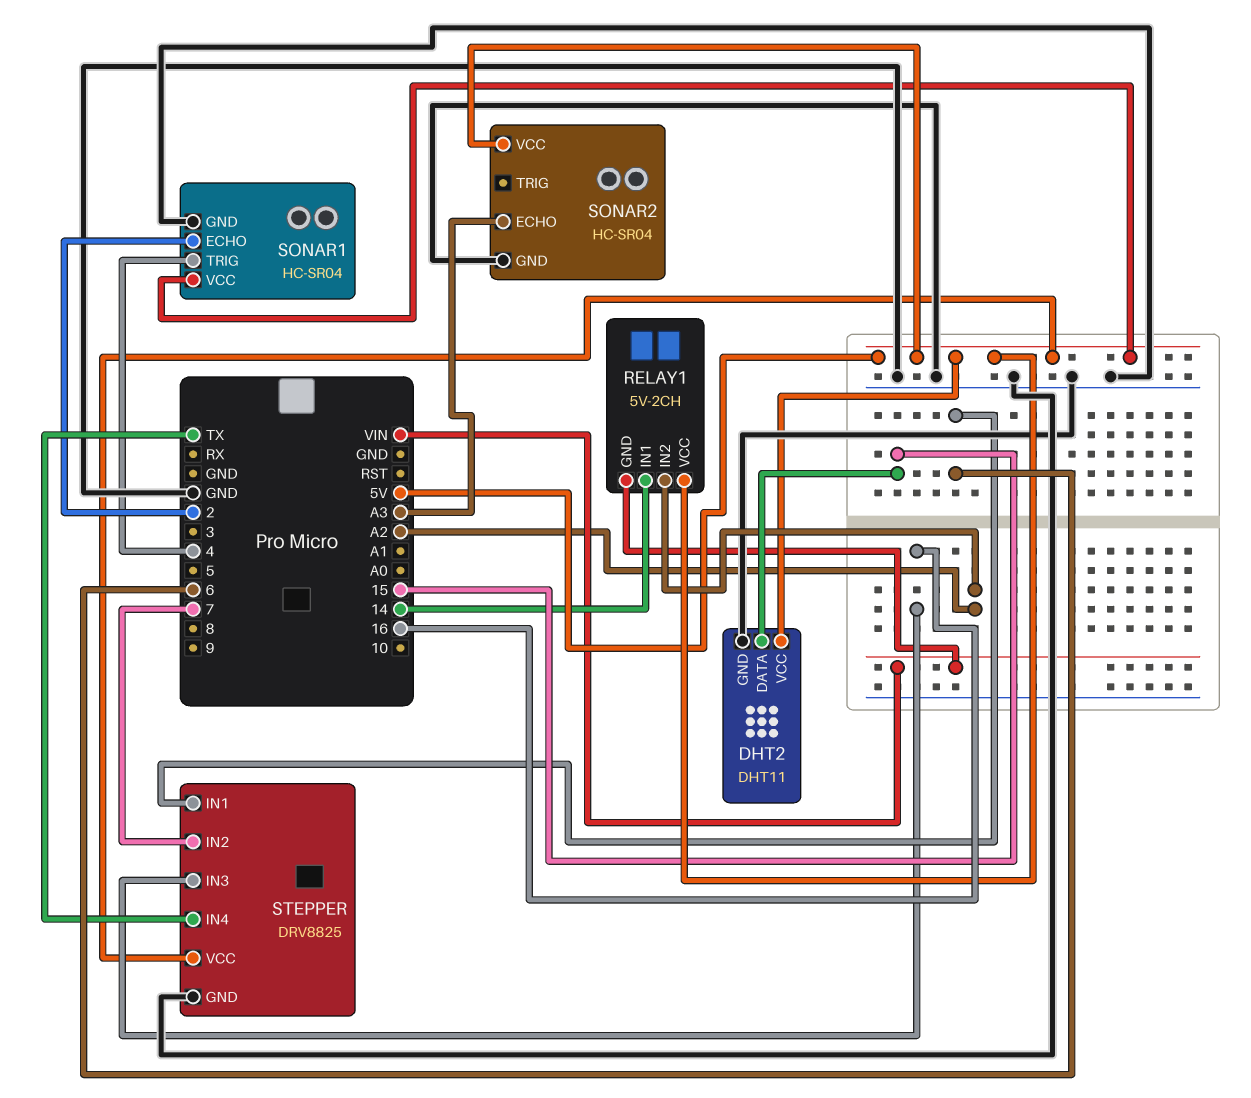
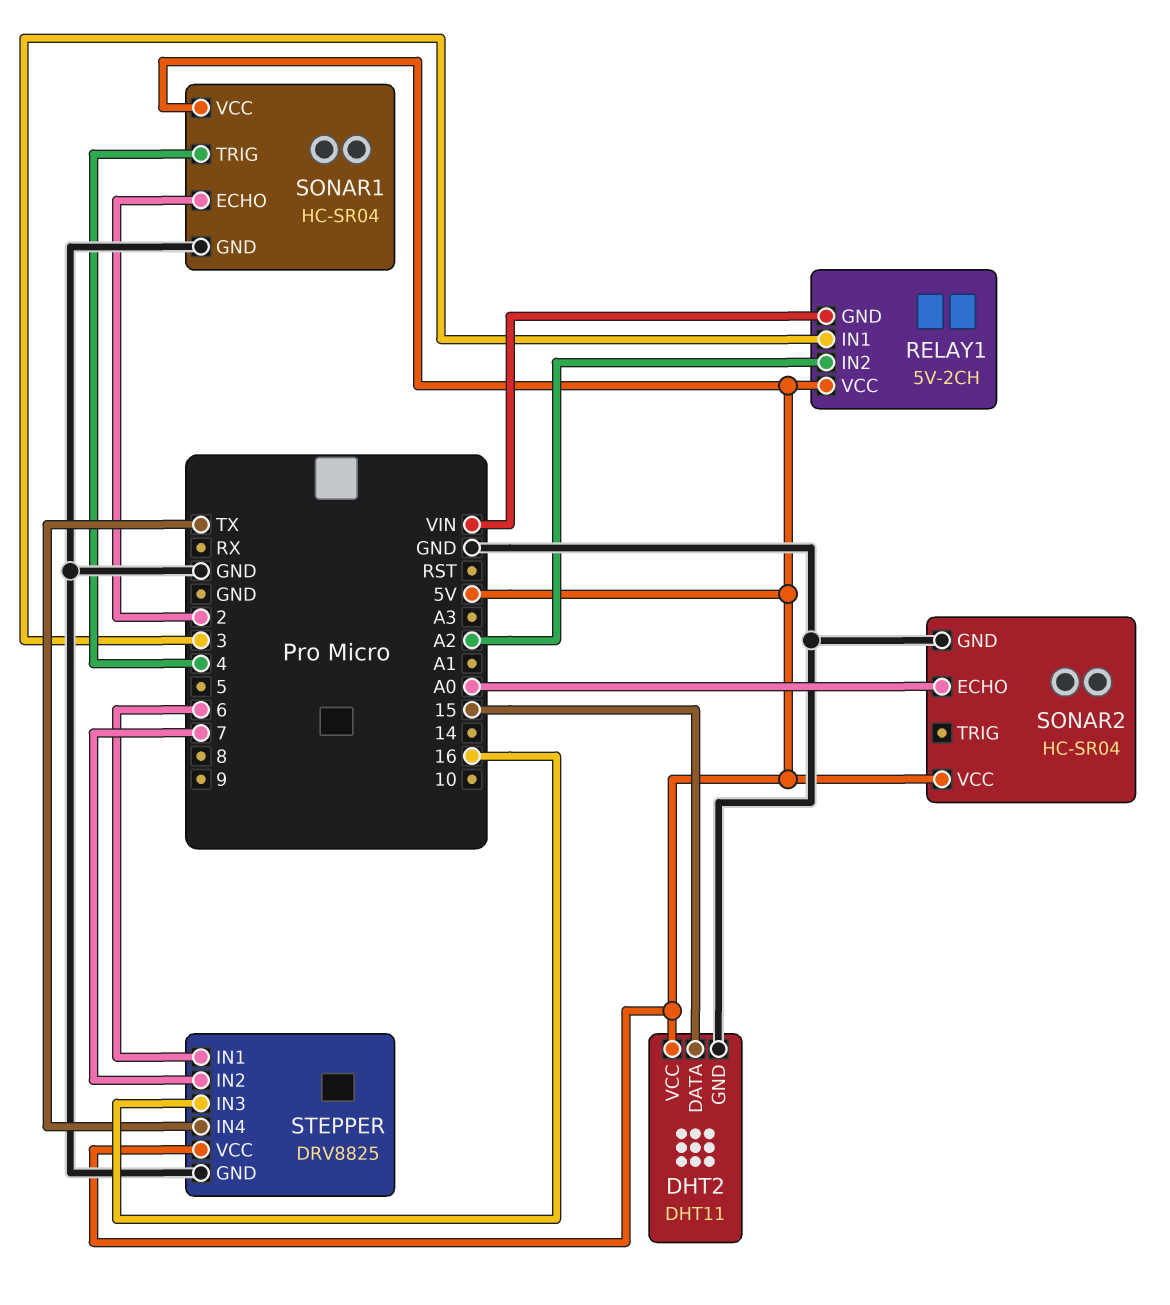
RELAY1 pin IN1: 14 -> 3
SONAR2 pin ECHO: A3 -> A0

